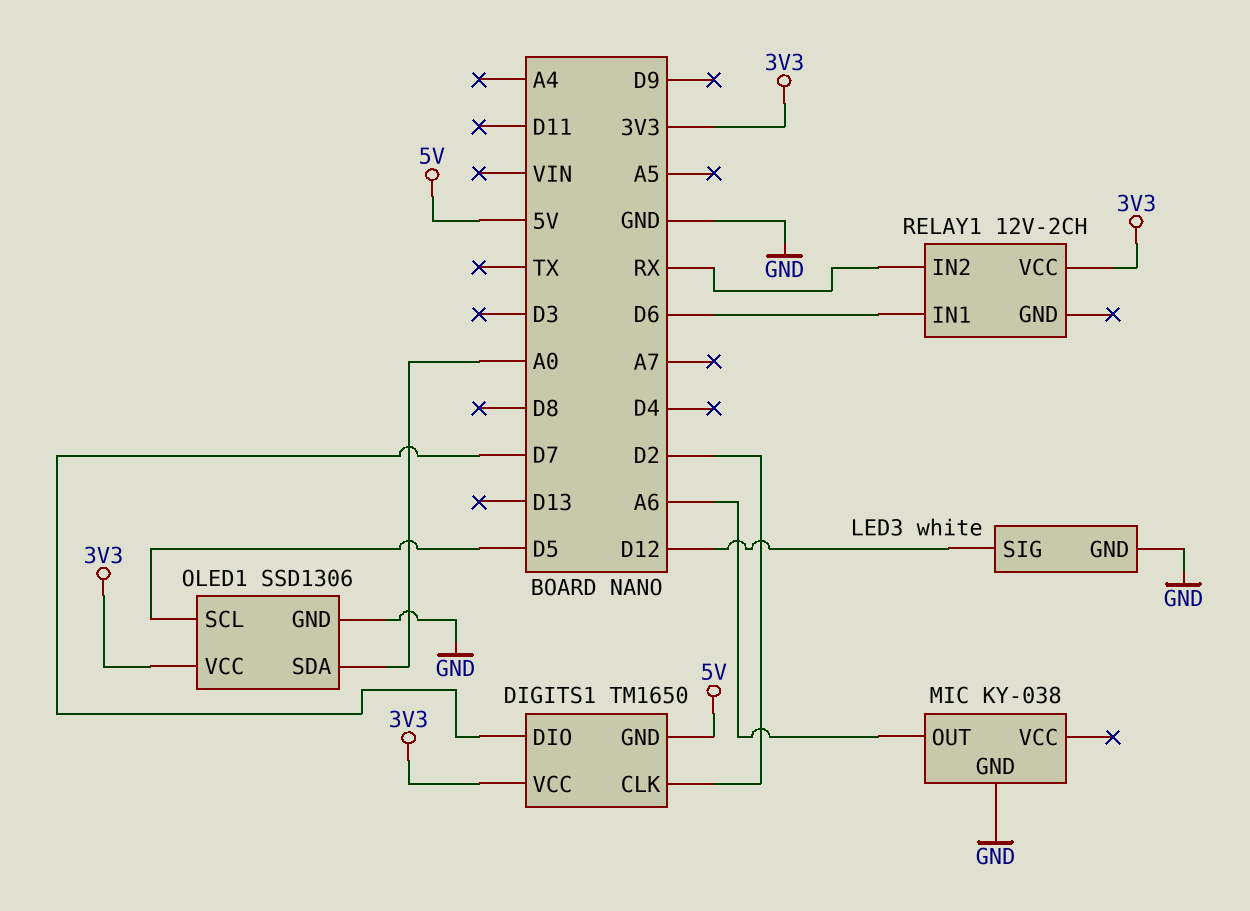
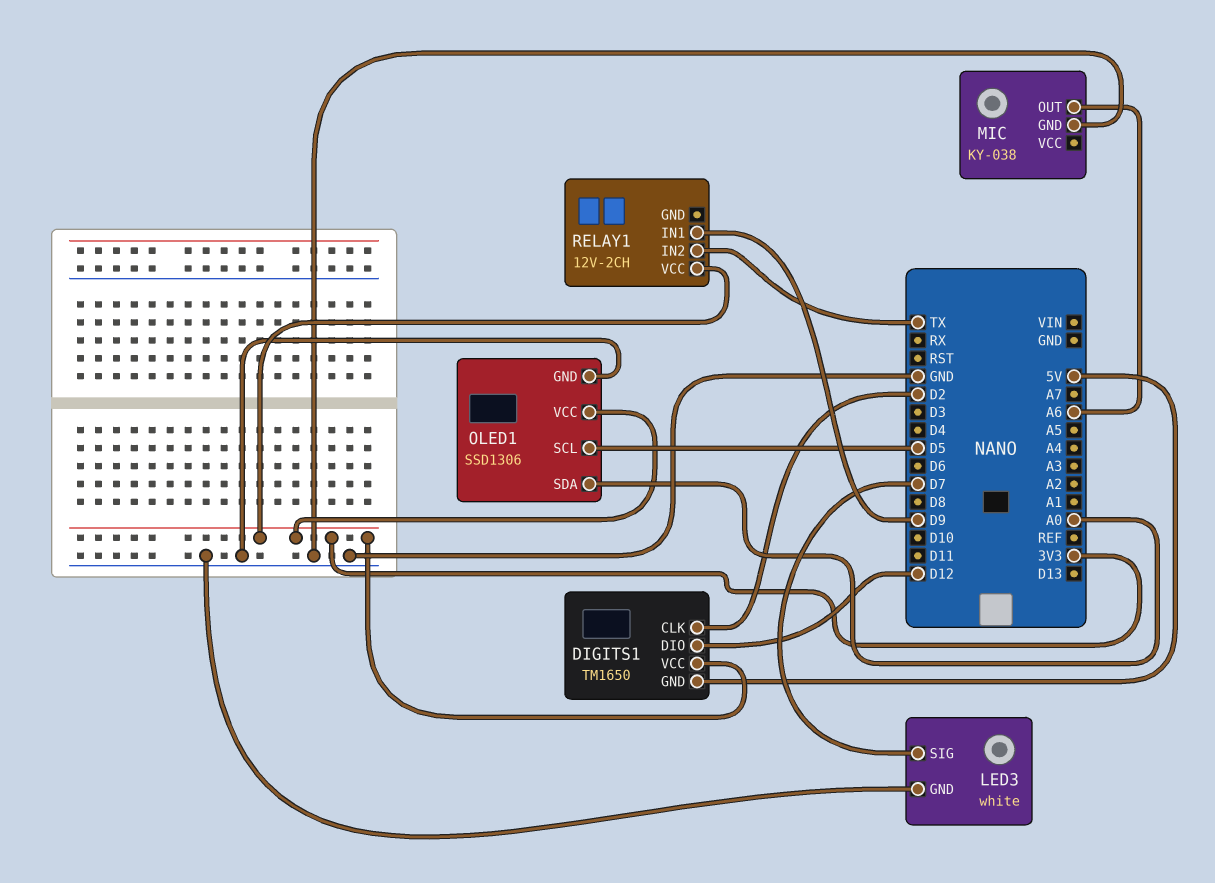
DIGITS1 pin DIO: D7 -> D12
LED3 pin SIG: D12 -> D7
RELAY1 pin IN1: D6 -> D9
RELAY1 pin IN2: RX -> TX

